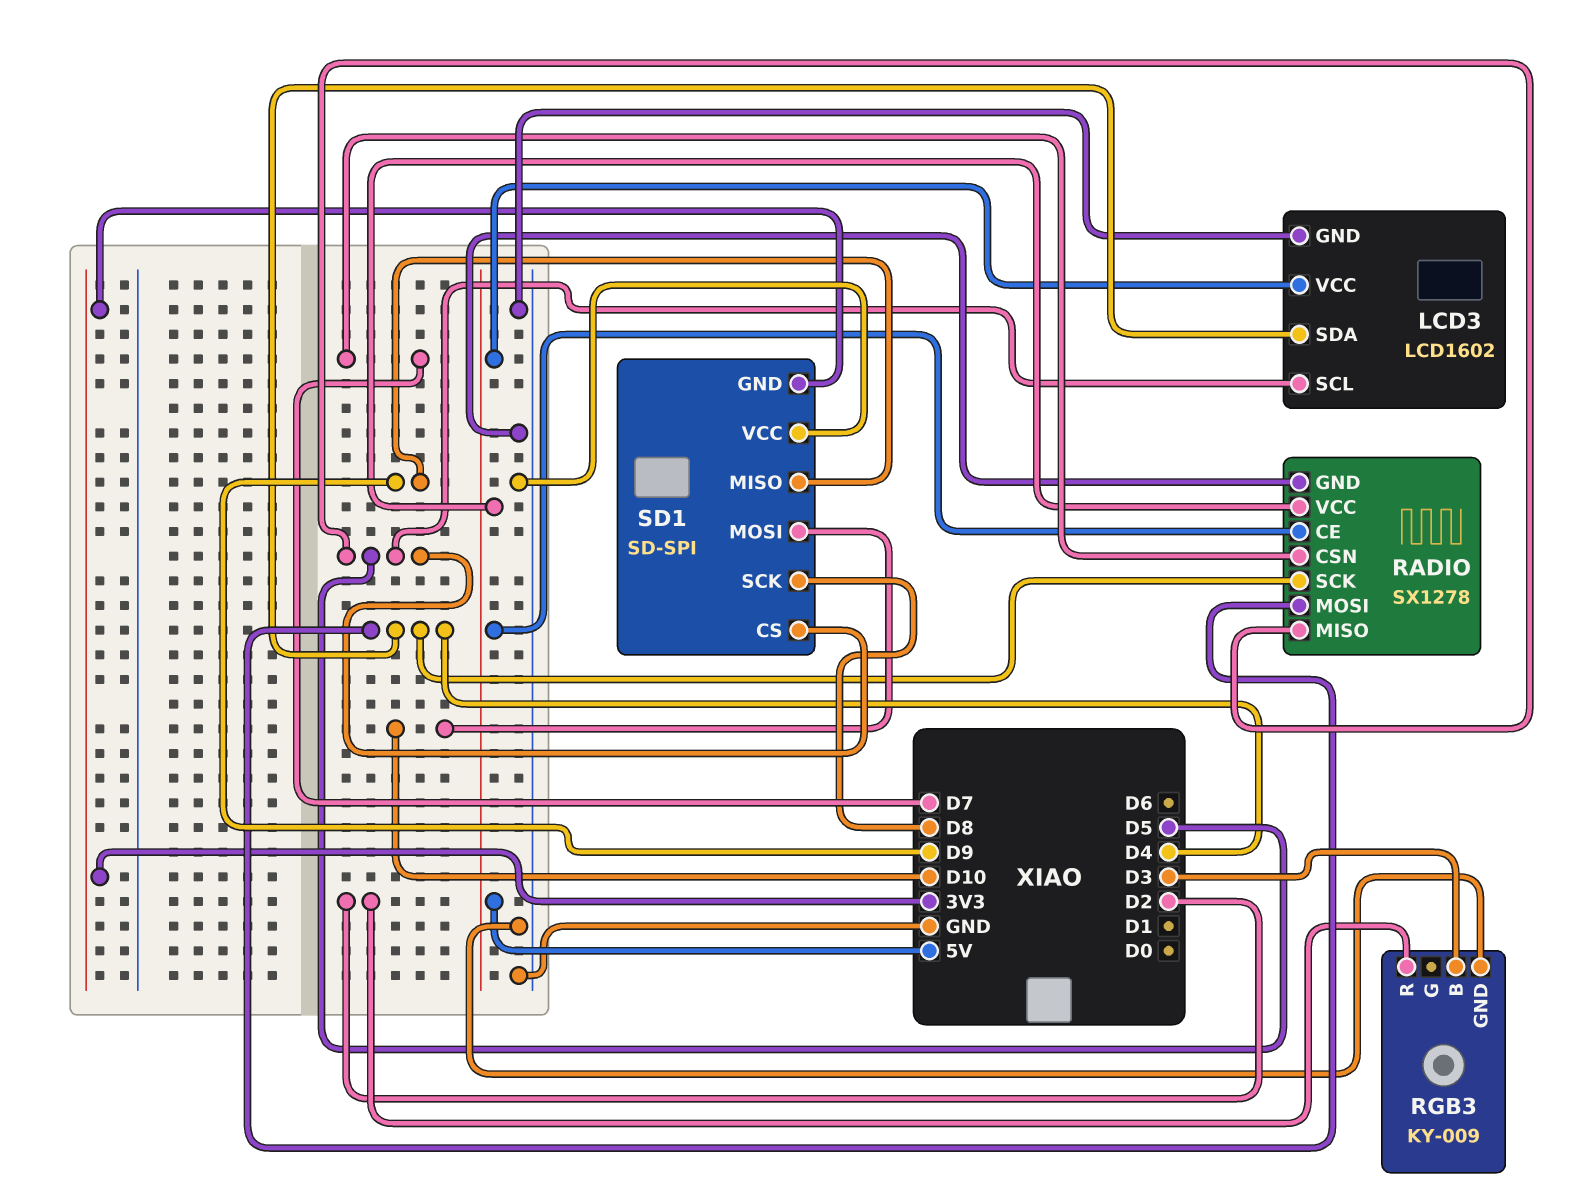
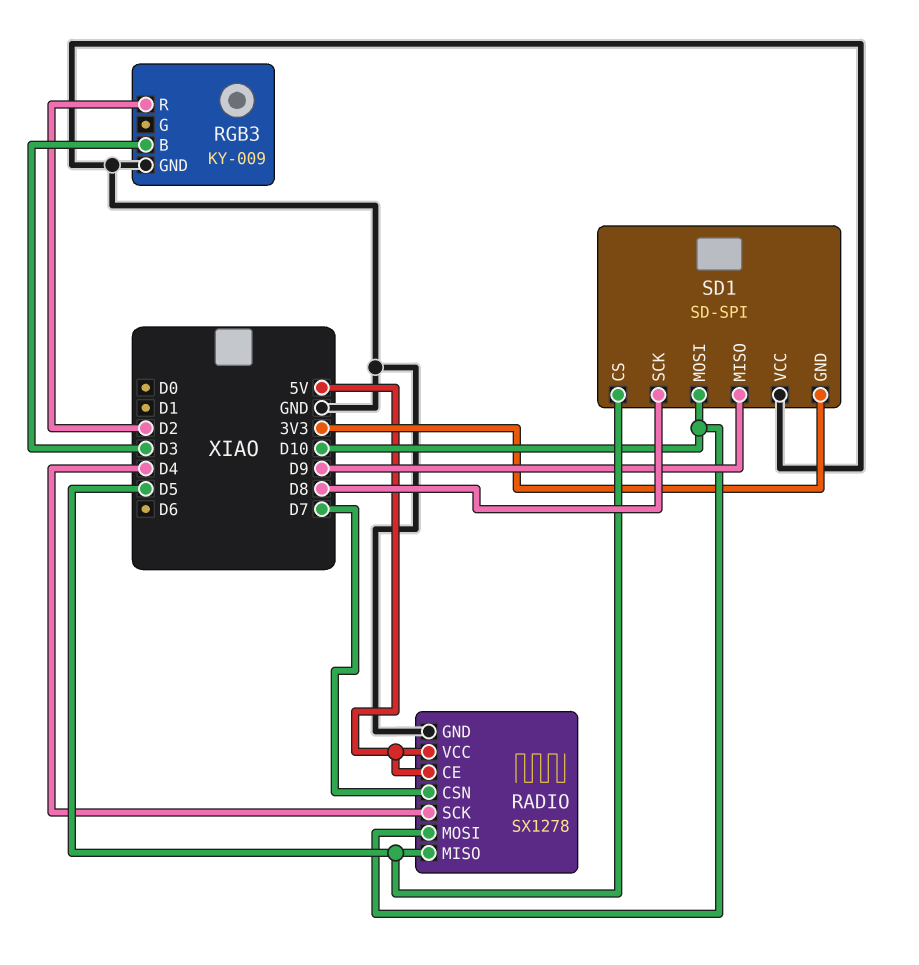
LCD3: LCD1602 -> none
LCD3 pin GND: GND -> none
LCD3 pin SCL: D5 -> none
LCD3 pin SDA: D4 -> none
LCD3 pin VCC: 5V -> none
RADIO pin MOSI: D4 -> D10

